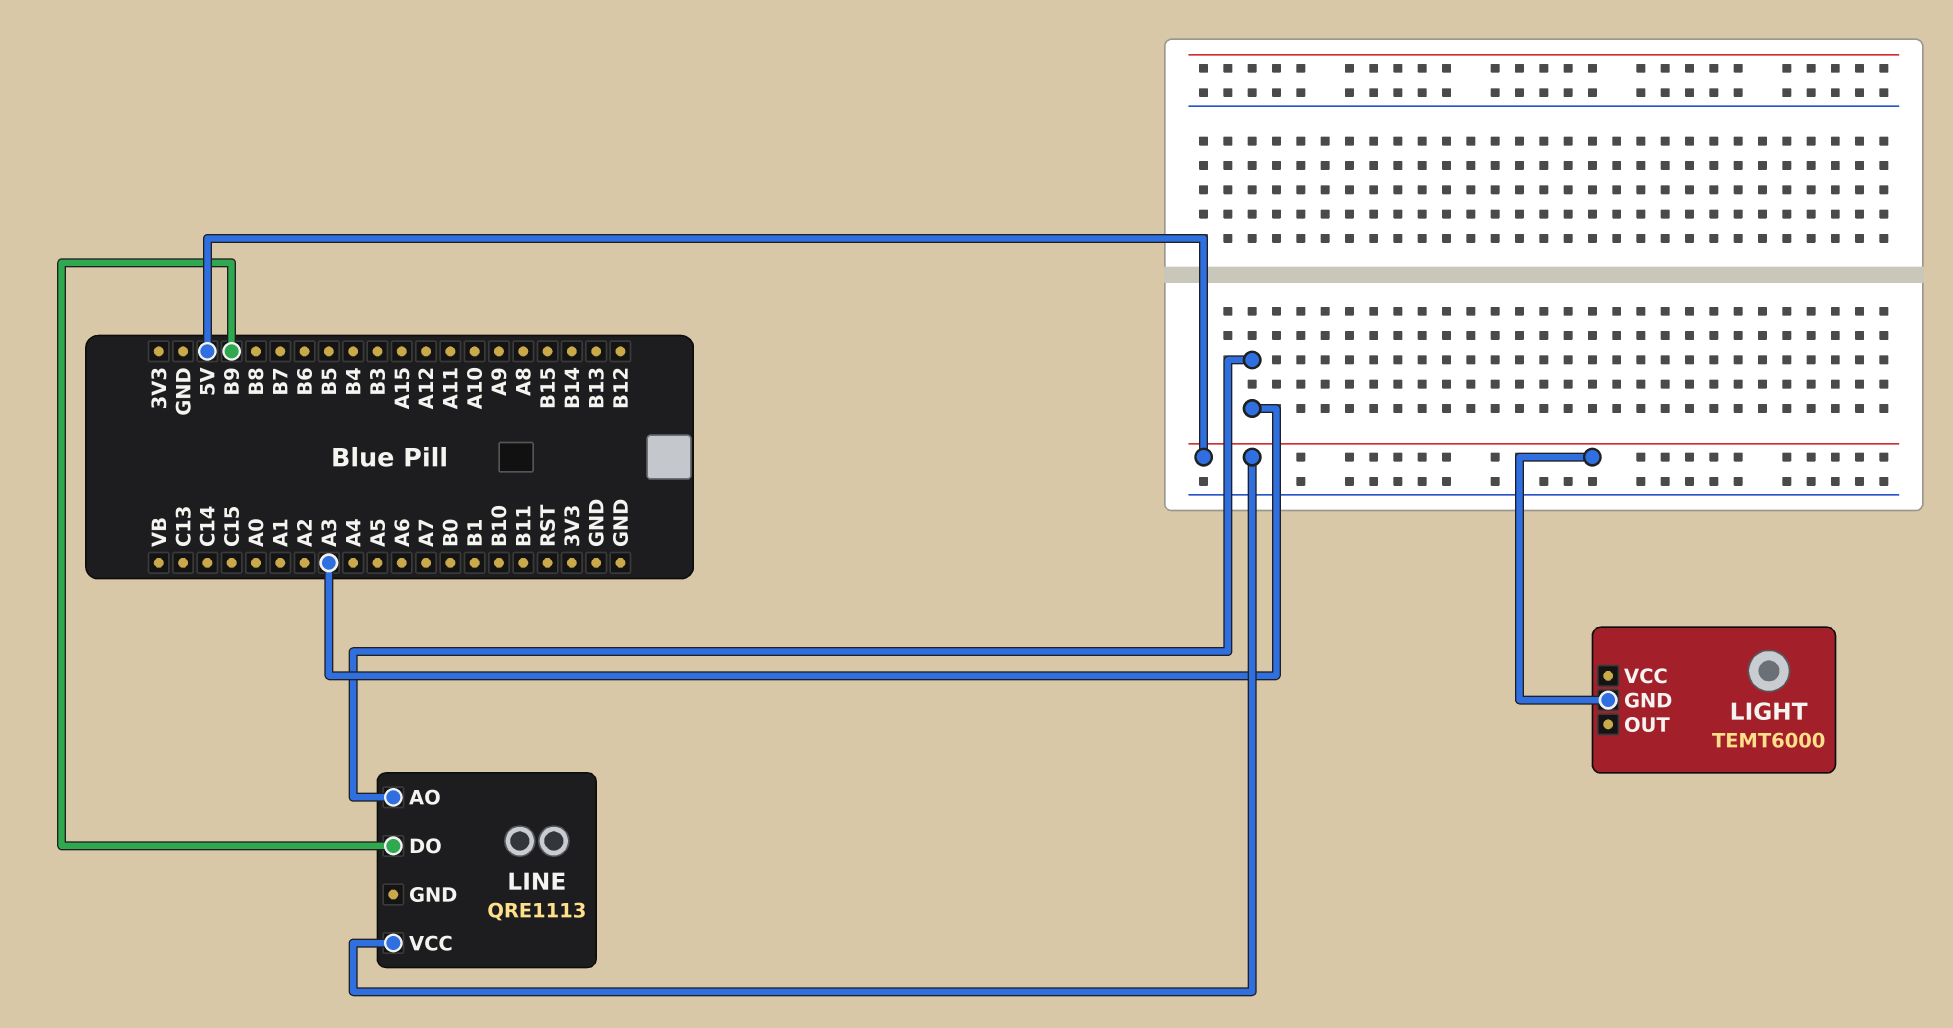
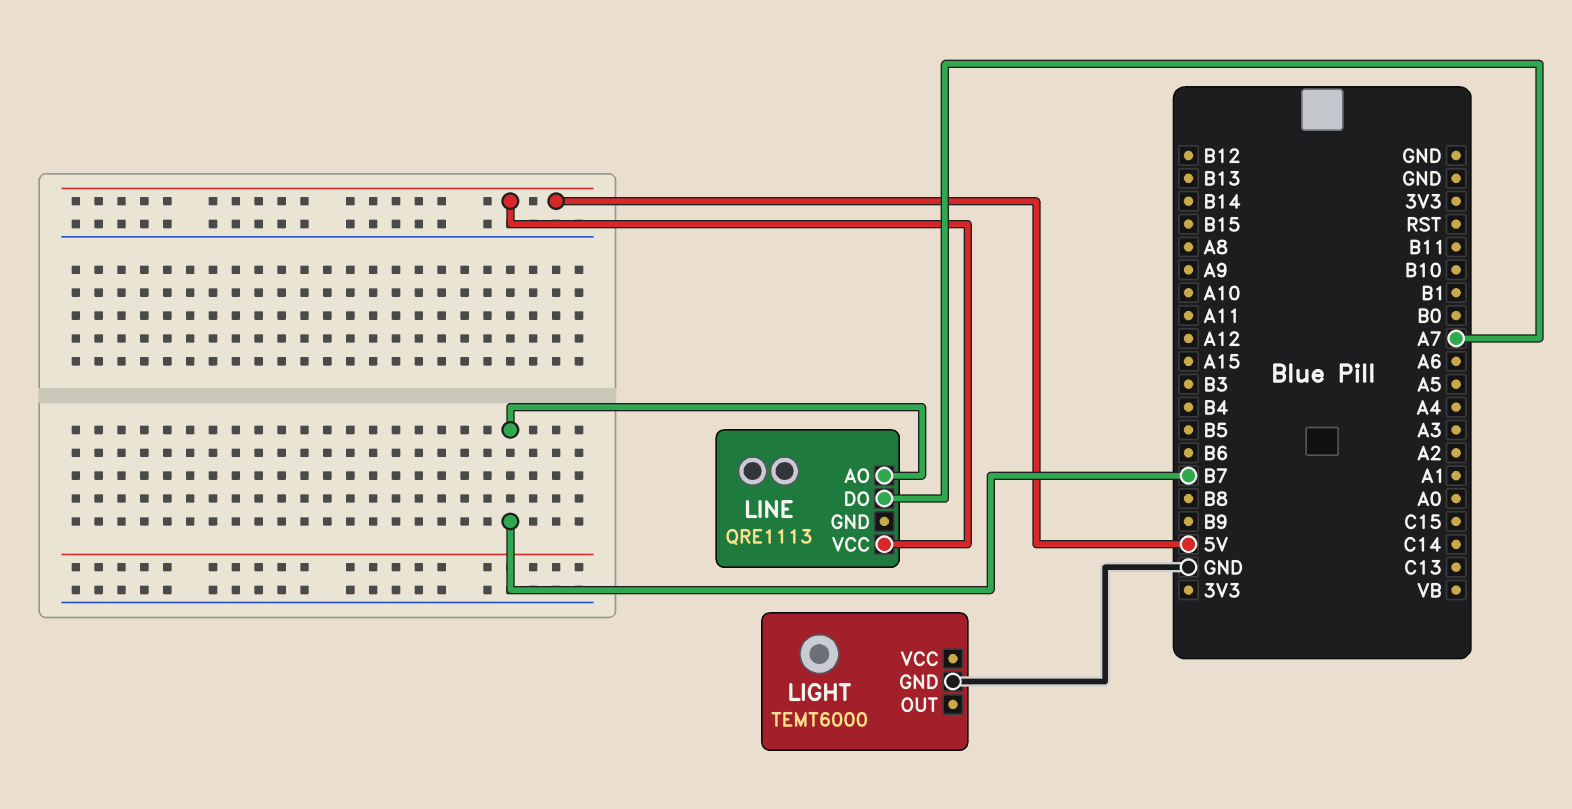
LIGHT pin GND: 5V -> GND
LINE pin AO: A3 -> B7
LINE pin DO: B9 -> A7

